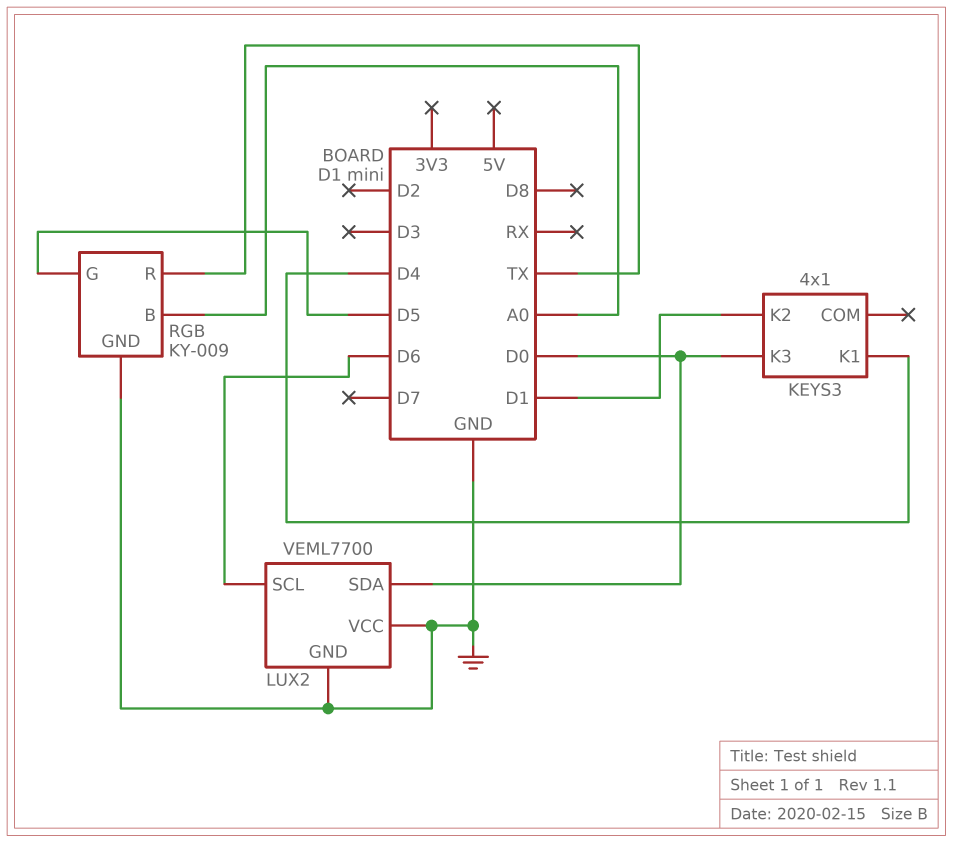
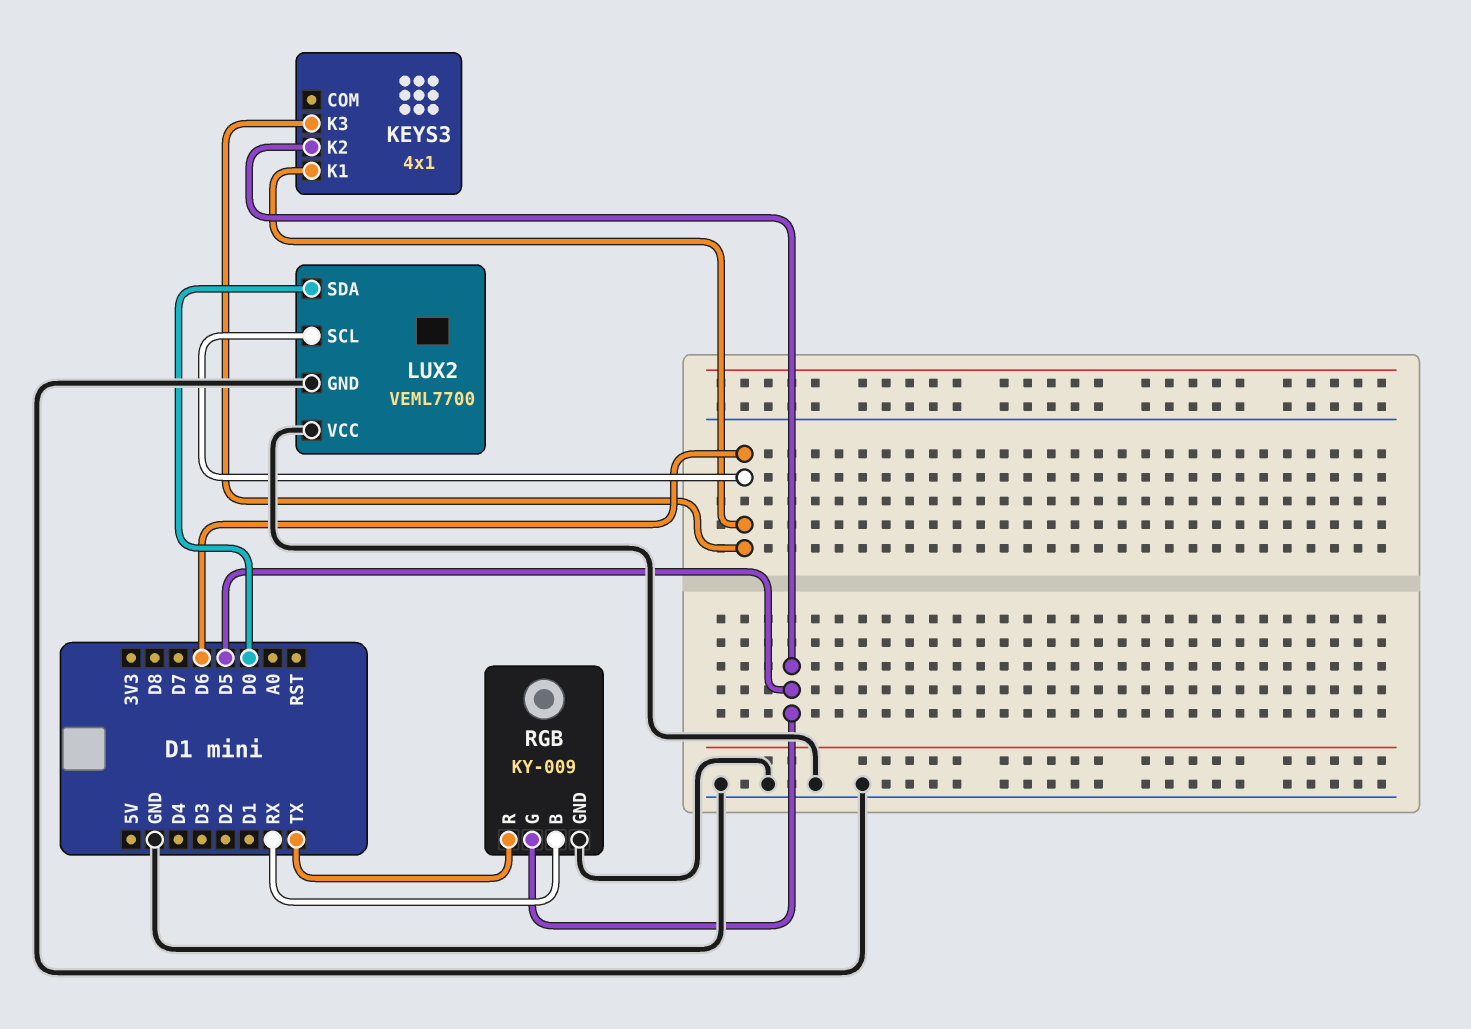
KEYS3 pin K1: D4 -> D6
KEYS3 pin K2: D1 -> D5
KEYS3 pin K3: D0 -> D6
RGB pin B: A0 -> RX

